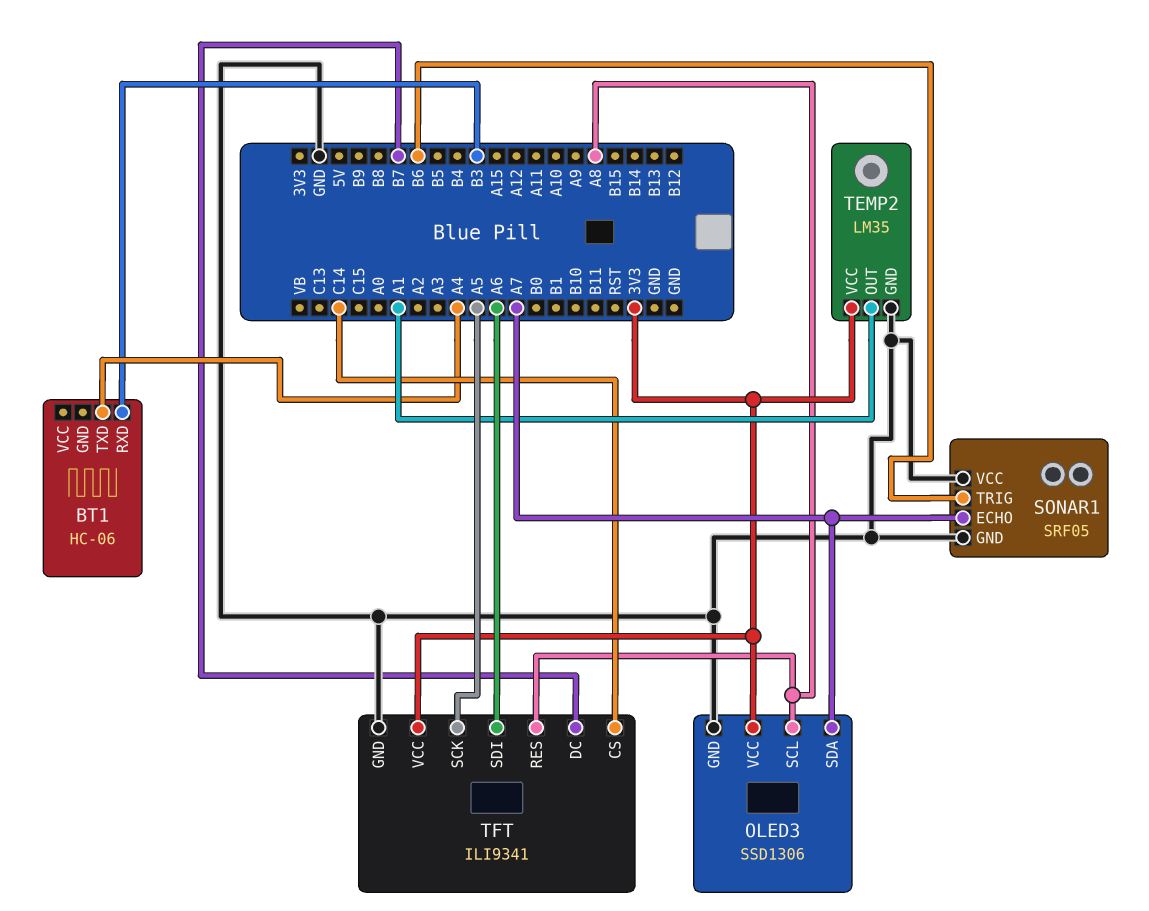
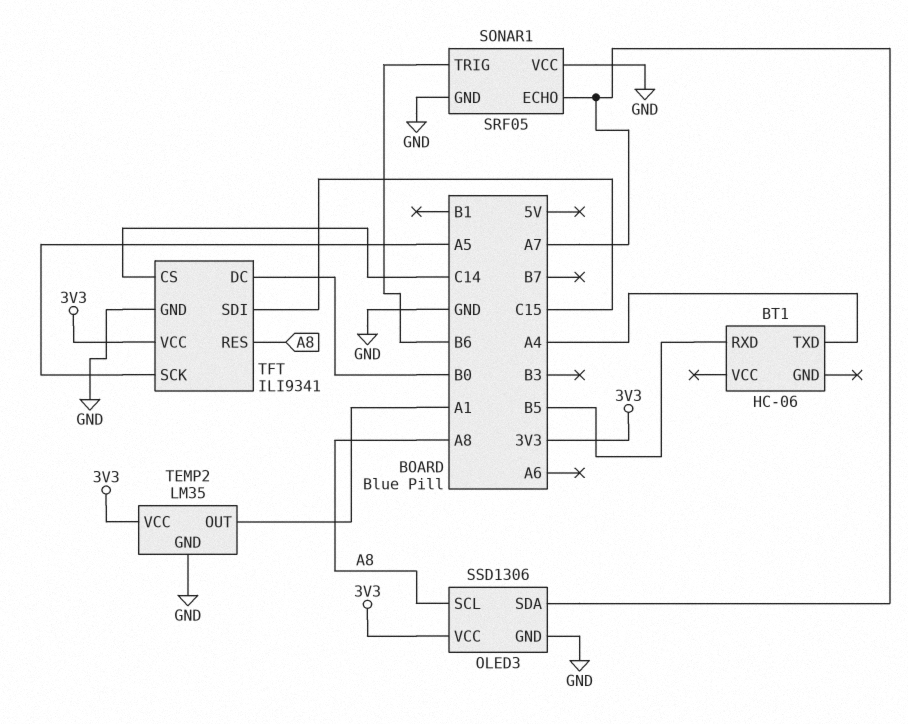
BT1 pin RXD: B3 -> B5
TFT pin DC: B7 -> B0
TFT pin SDI: A6 -> C15

